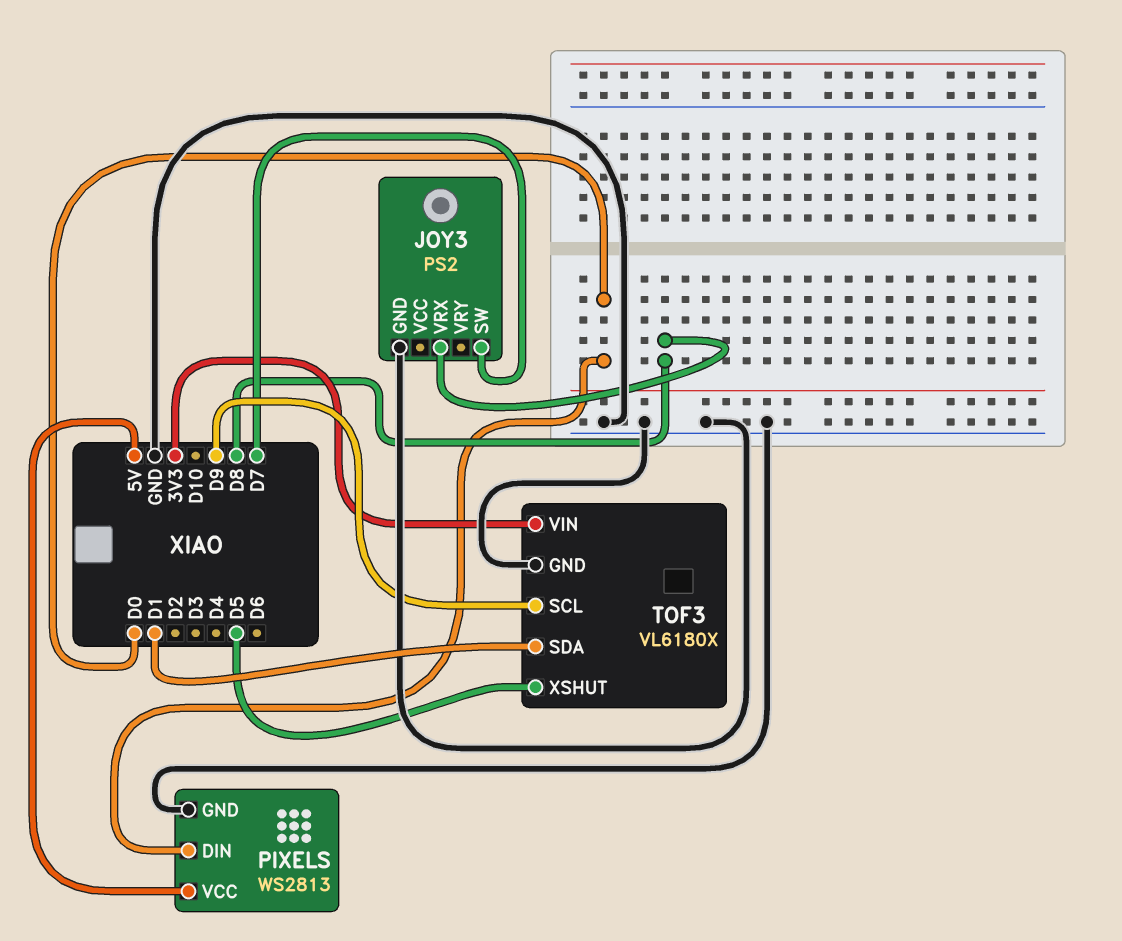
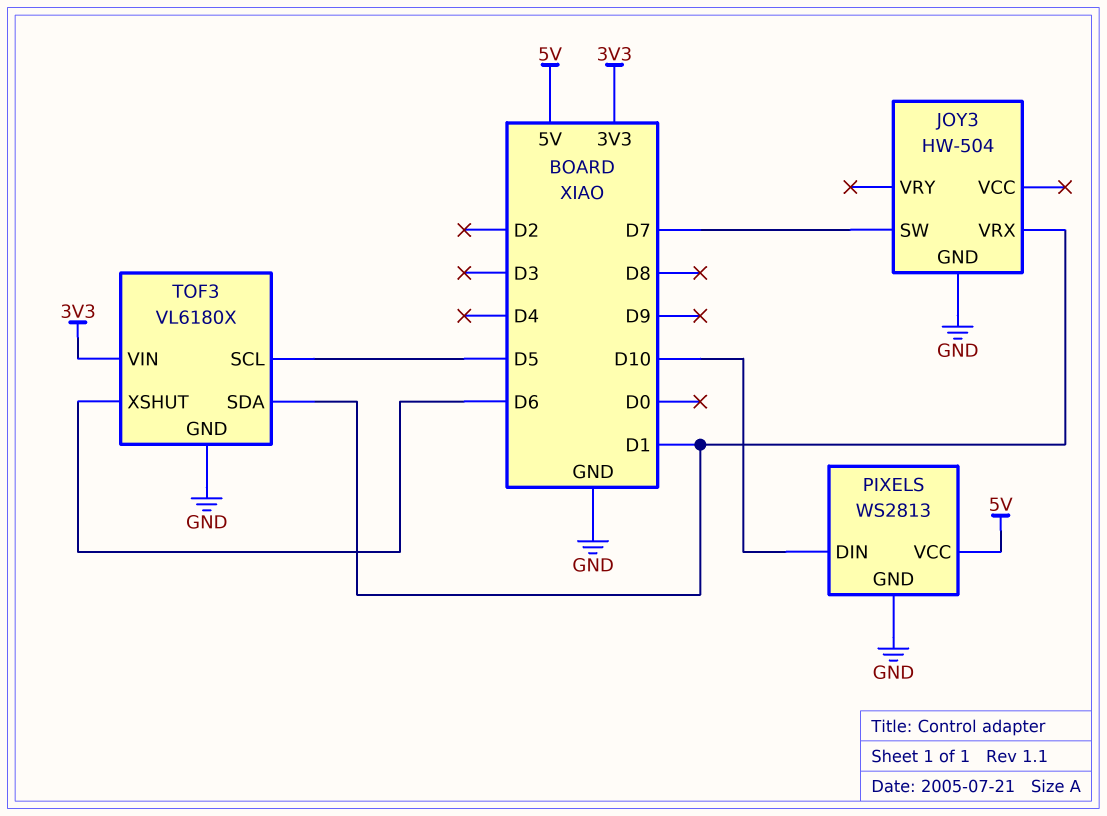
JOY3: PS2 -> HW-504
JOY3 pin VRX: D8 -> D1
PIXELS pin DIN: D0 -> D10
TOF3 pin SCL: D9 -> D5
TOF3 pin XSHUT: D5 -> D6

